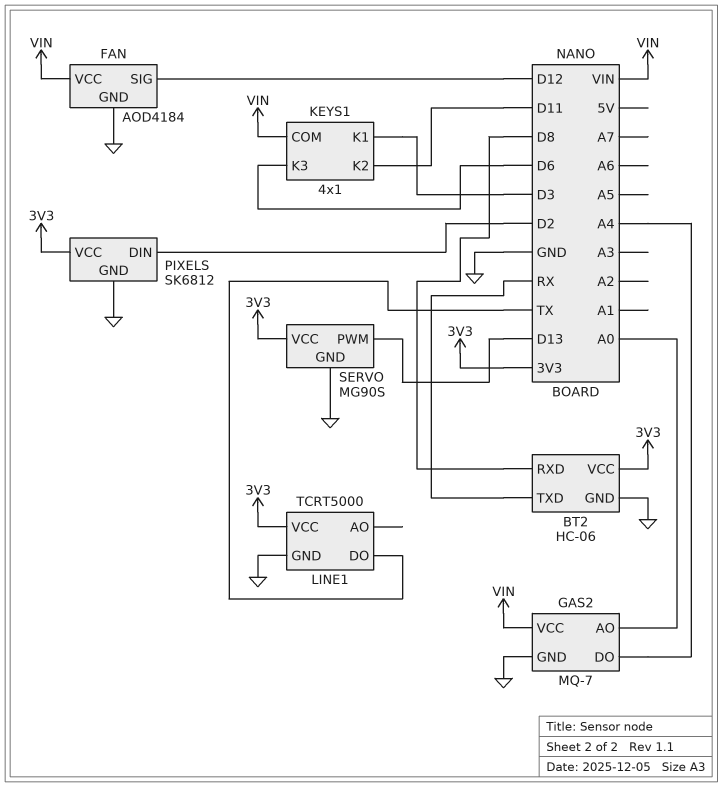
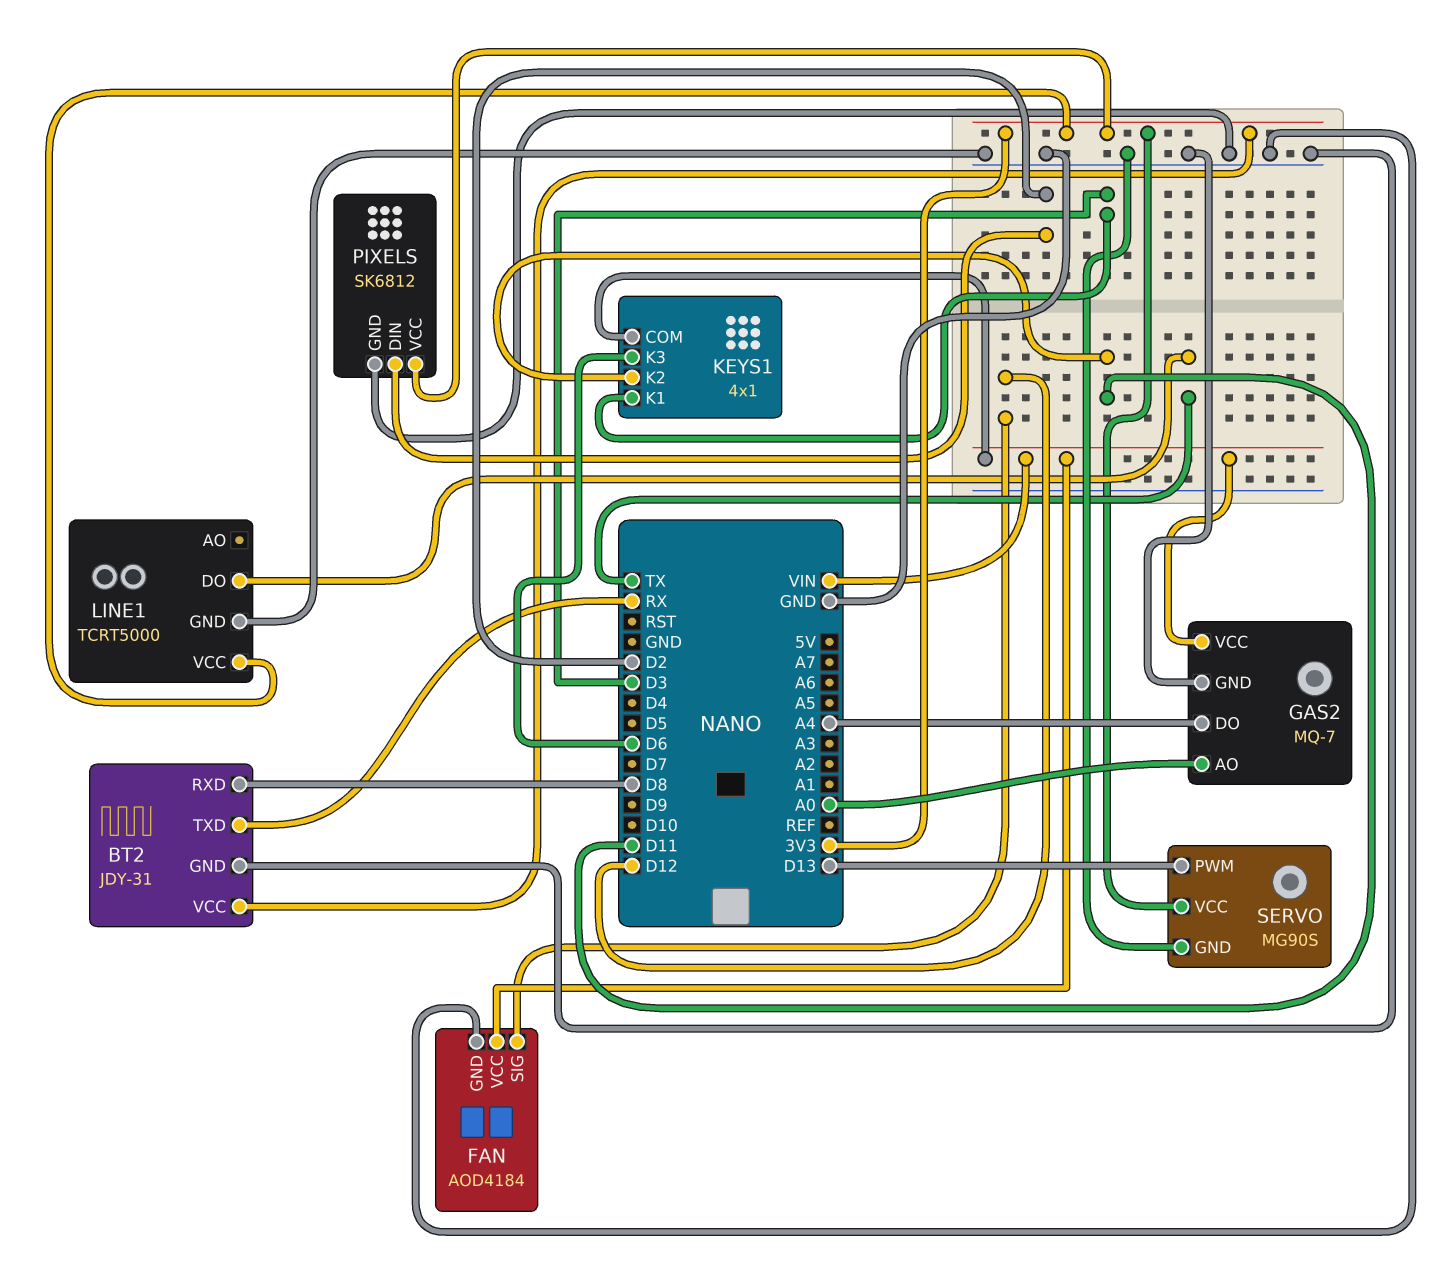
BT2: HC-06 -> JDY-31

